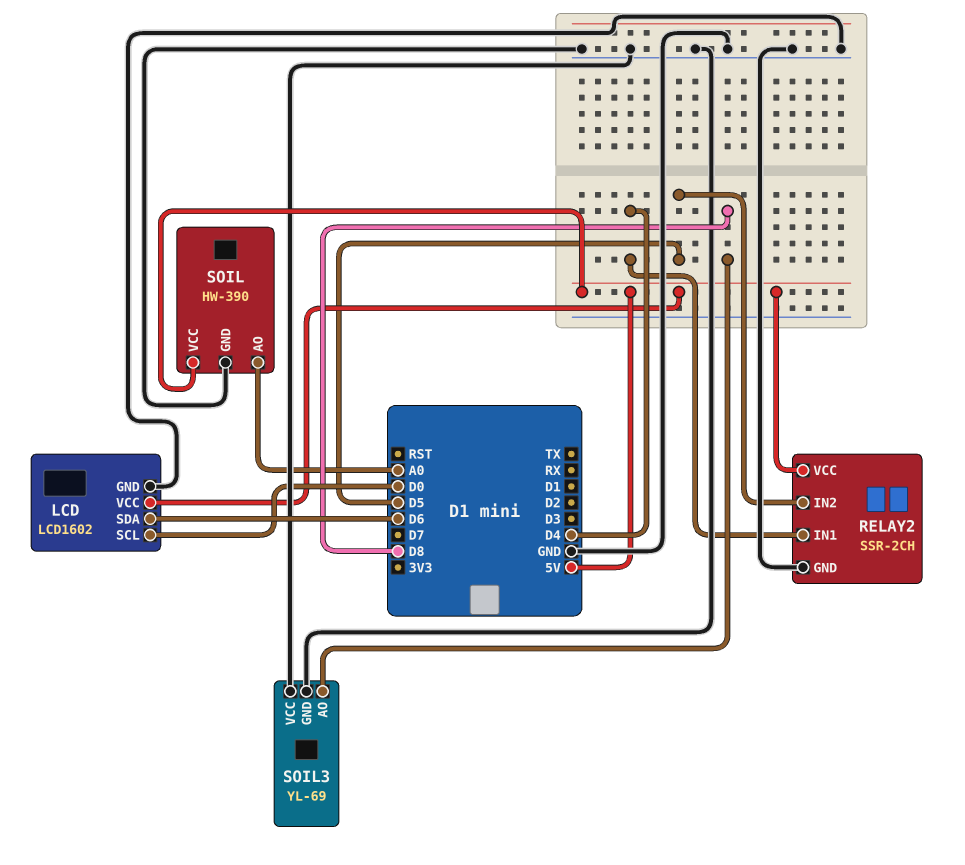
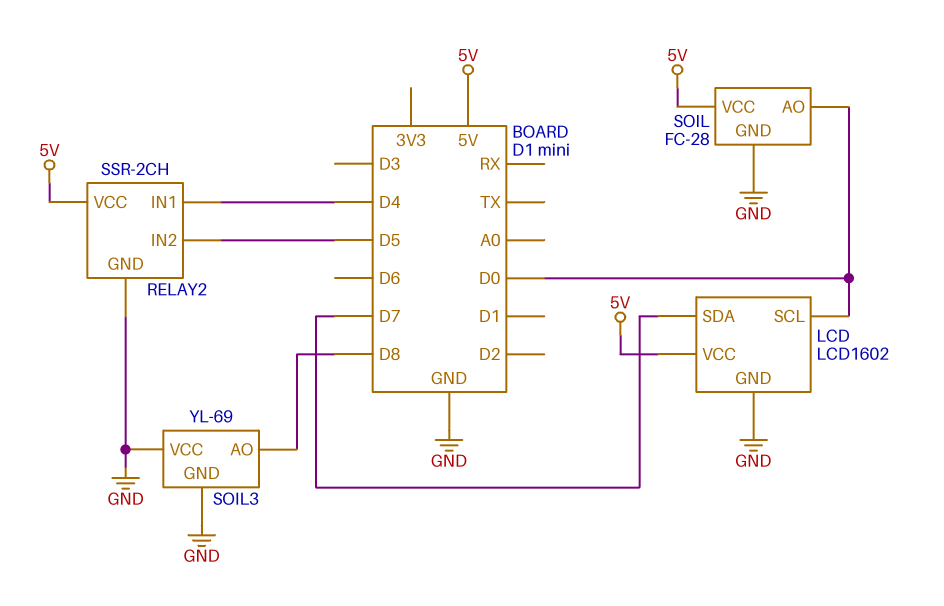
LCD pin SDA: D6 -> D7
SOIL: HW-390 -> FC-28
SOIL pin AO: A0 -> D0

